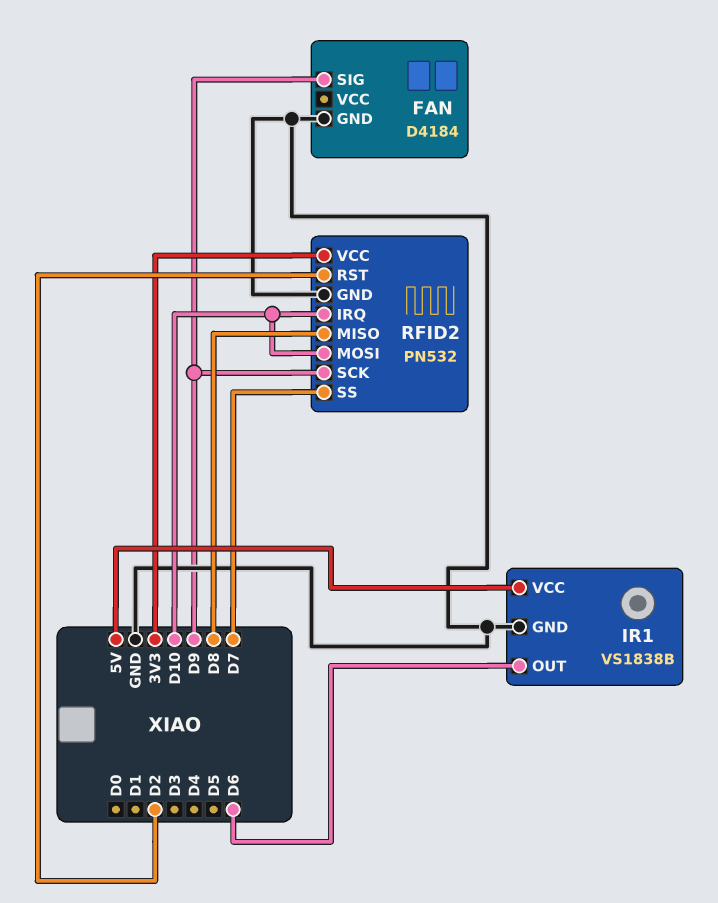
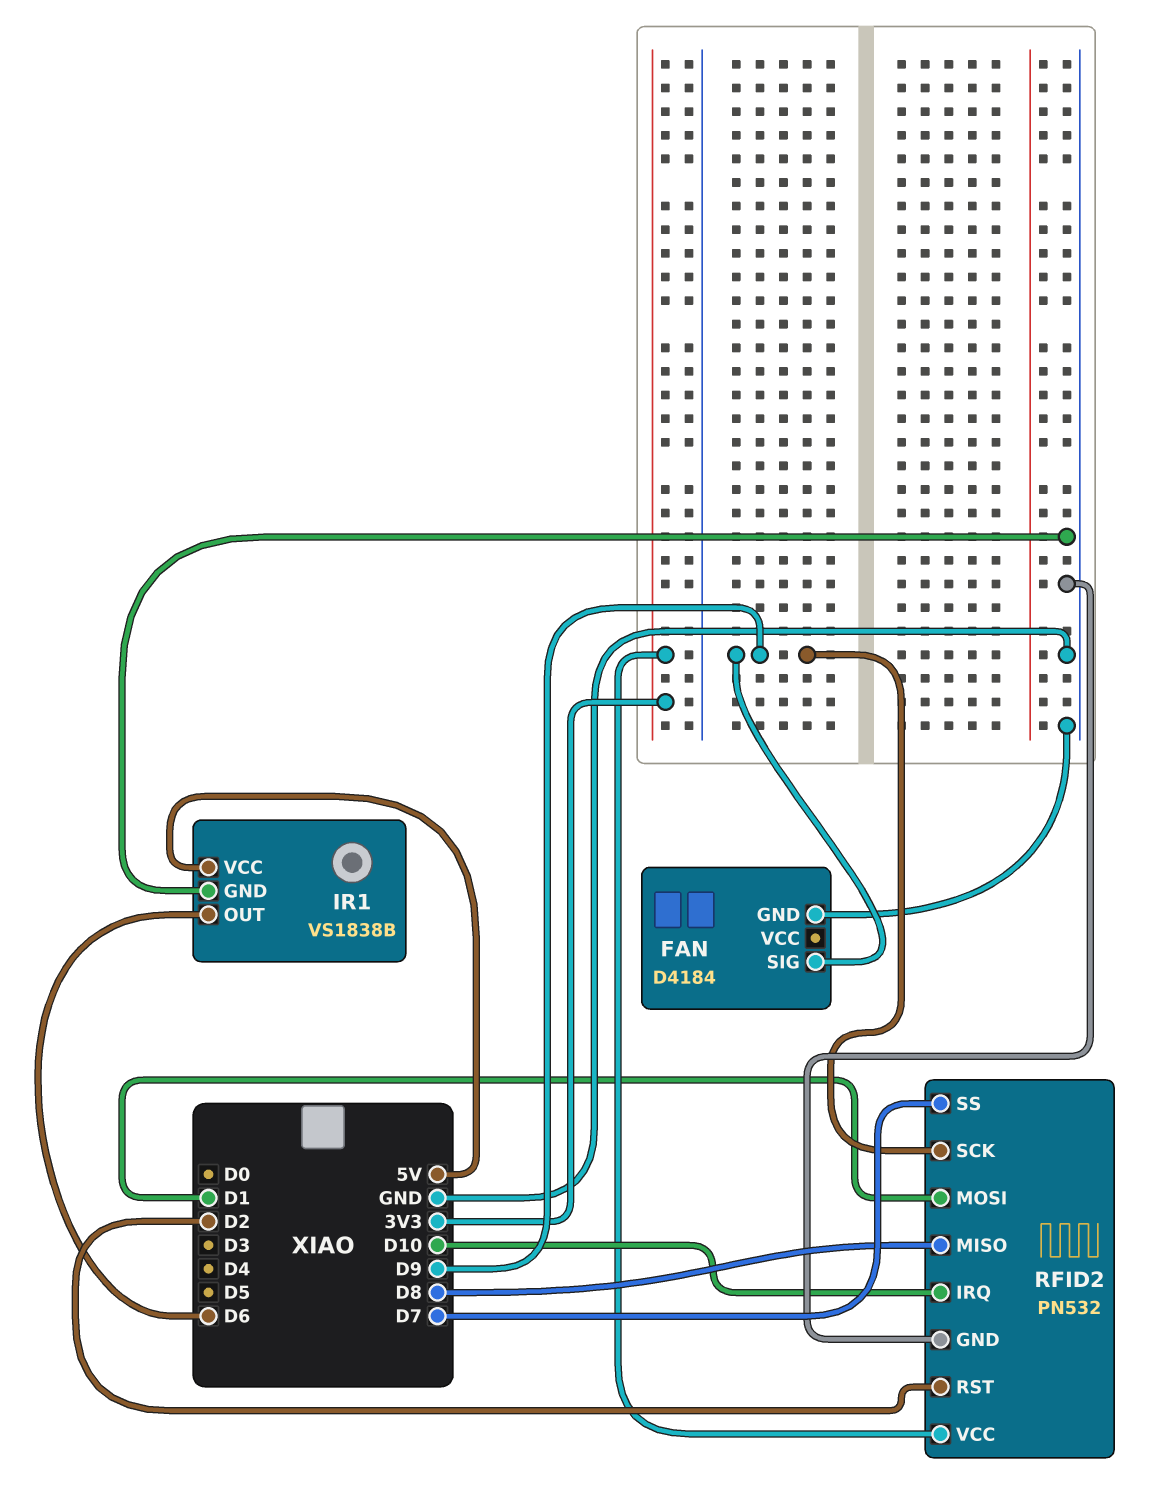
RFID2 pin MOSI: D10 -> D1

